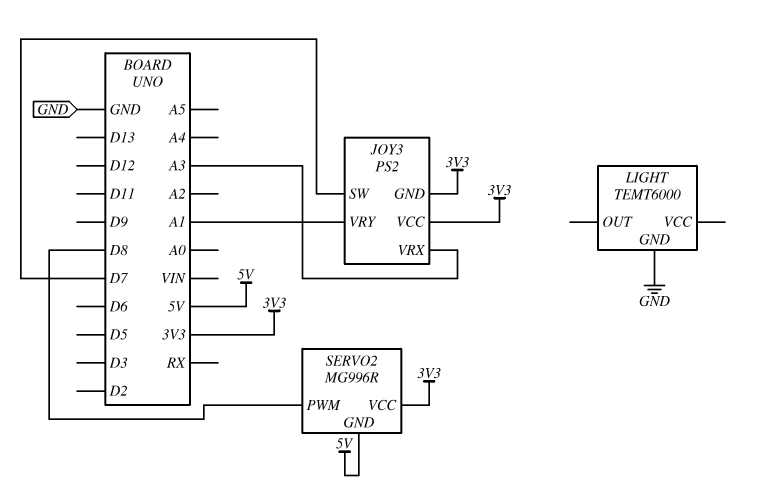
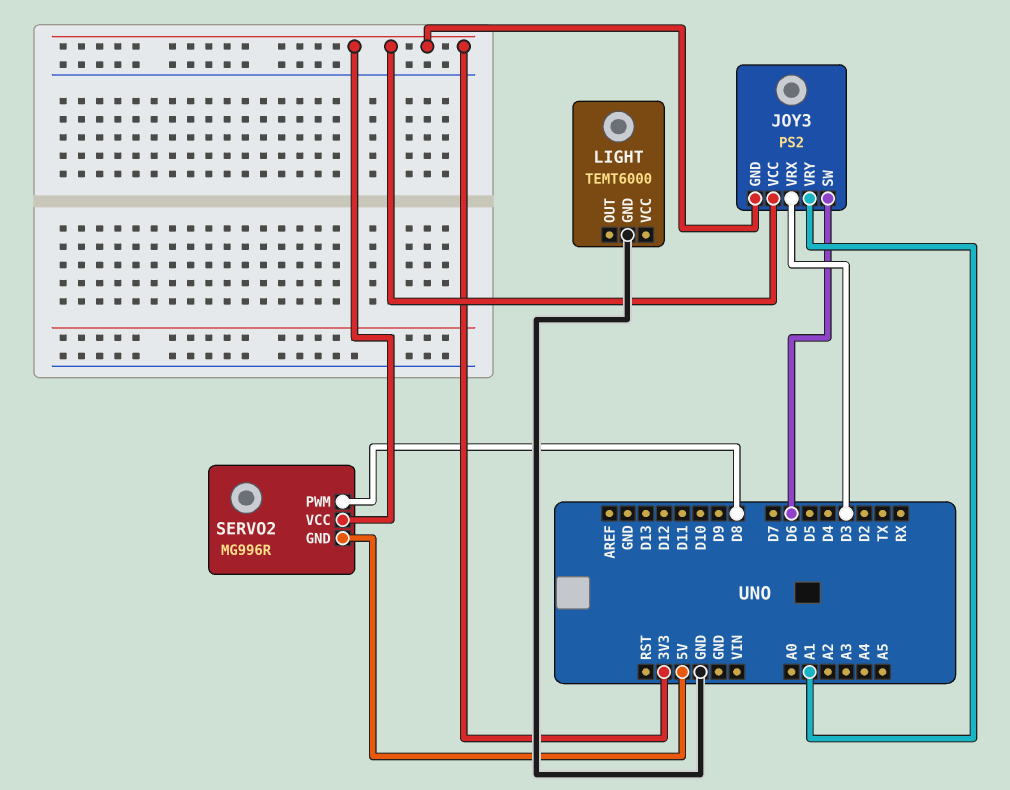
JOY3 pin SW: D7 -> D6
JOY3 pin VRX: A3 -> D3

